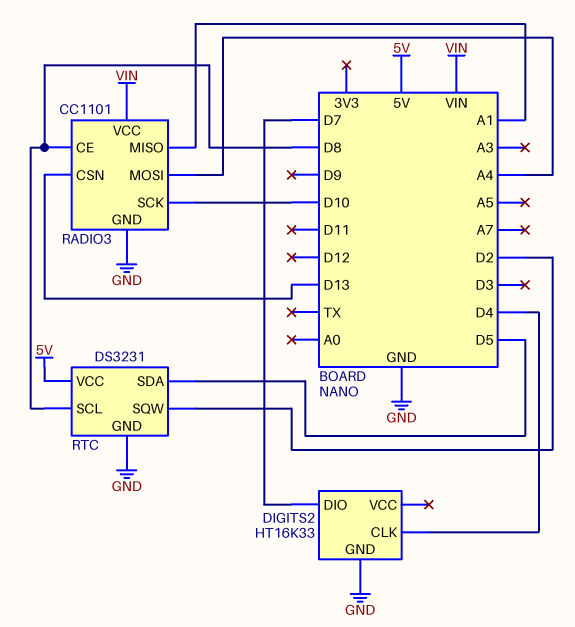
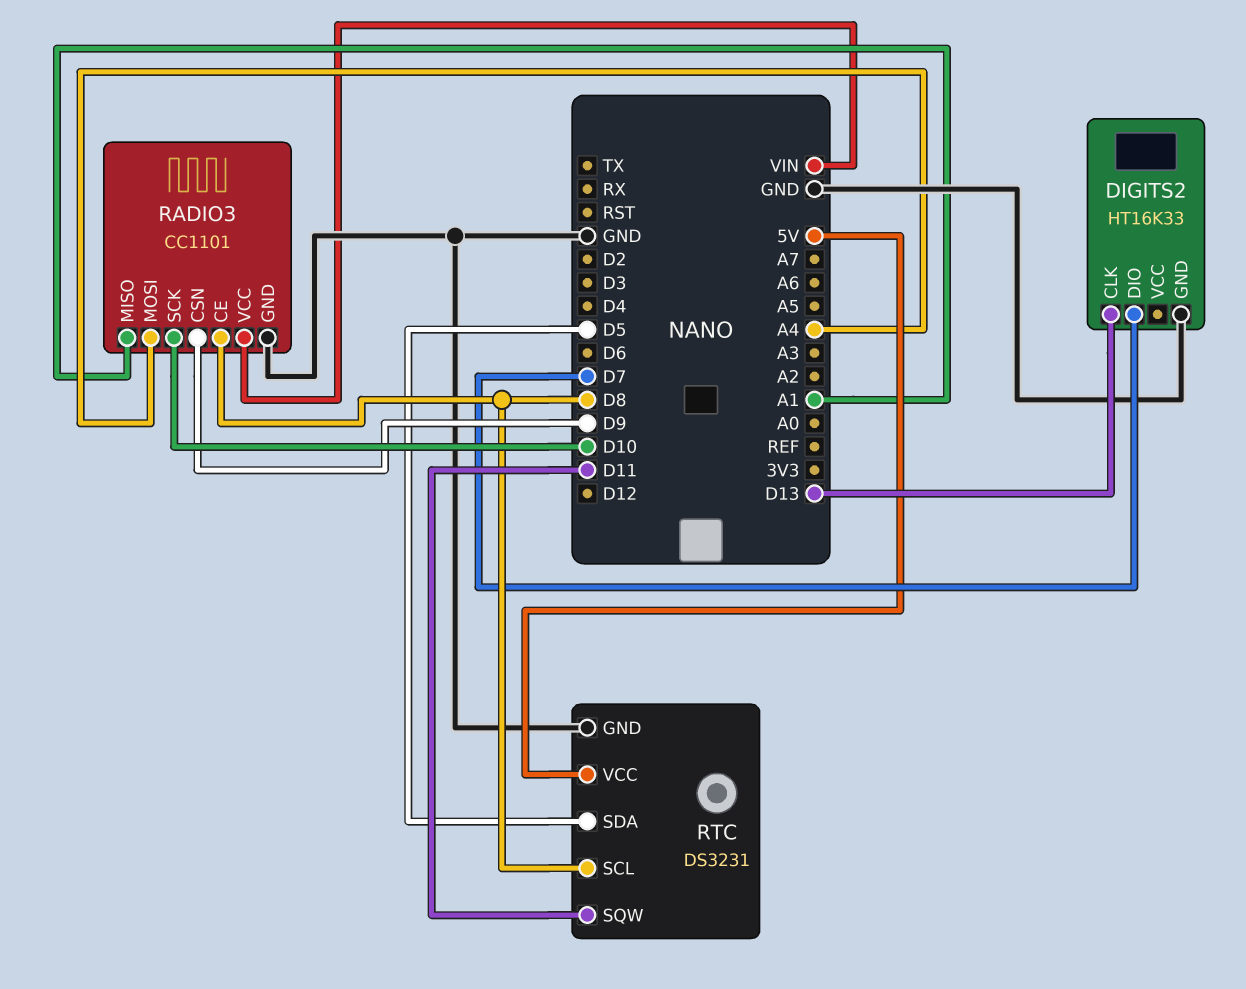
DIGITS2 pin CLK: D4 -> D13
RADIO3 pin CSN: D13 -> D9
RTC pin SQW: D2 -> D11

